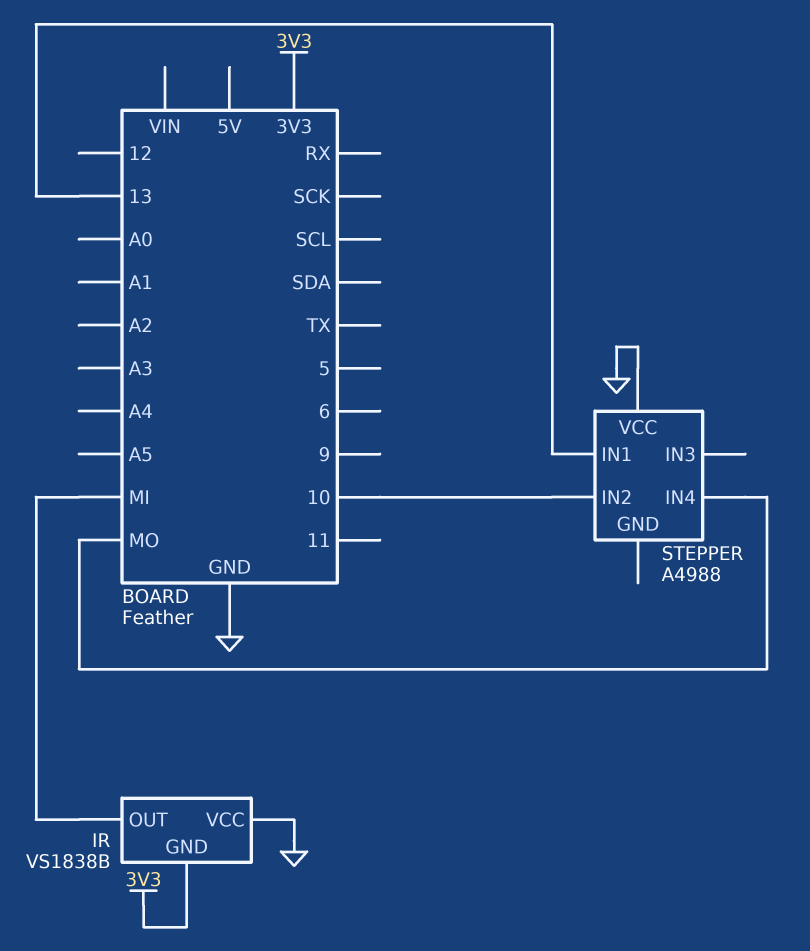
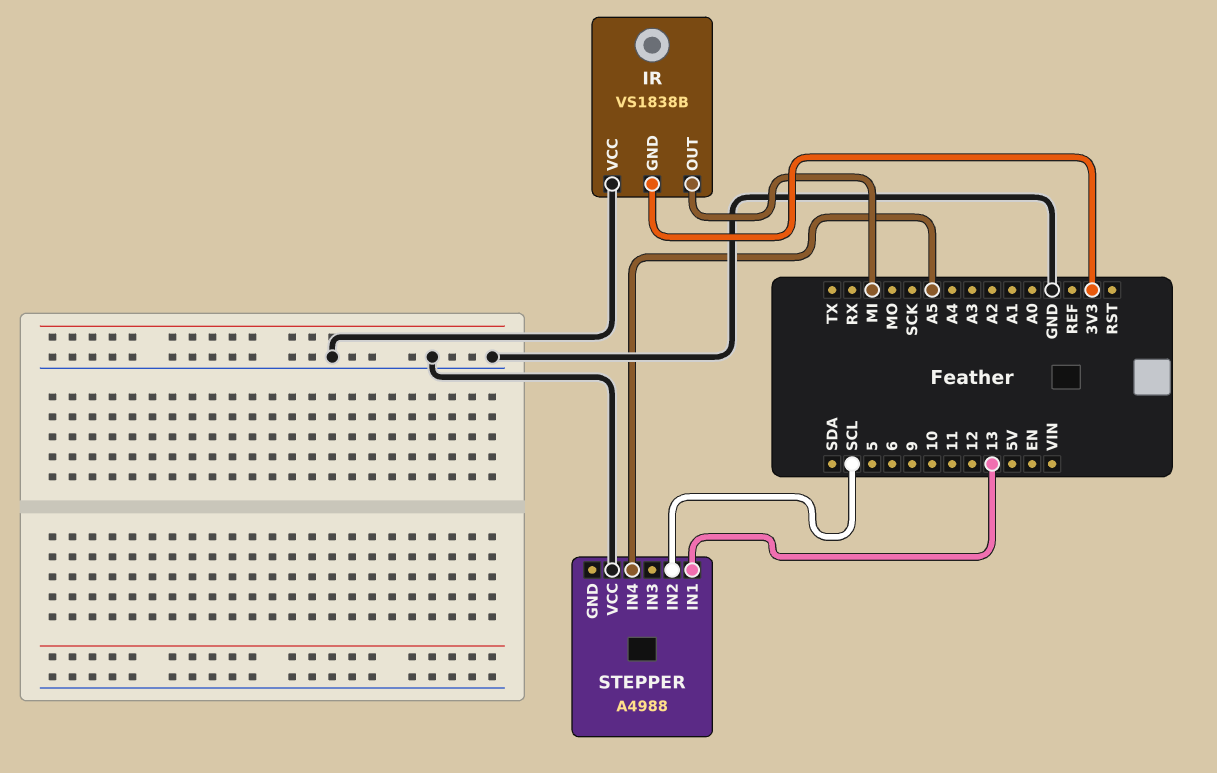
STEPPER pin IN2: 10 -> SCL
STEPPER pin IN4: MO -> A5

